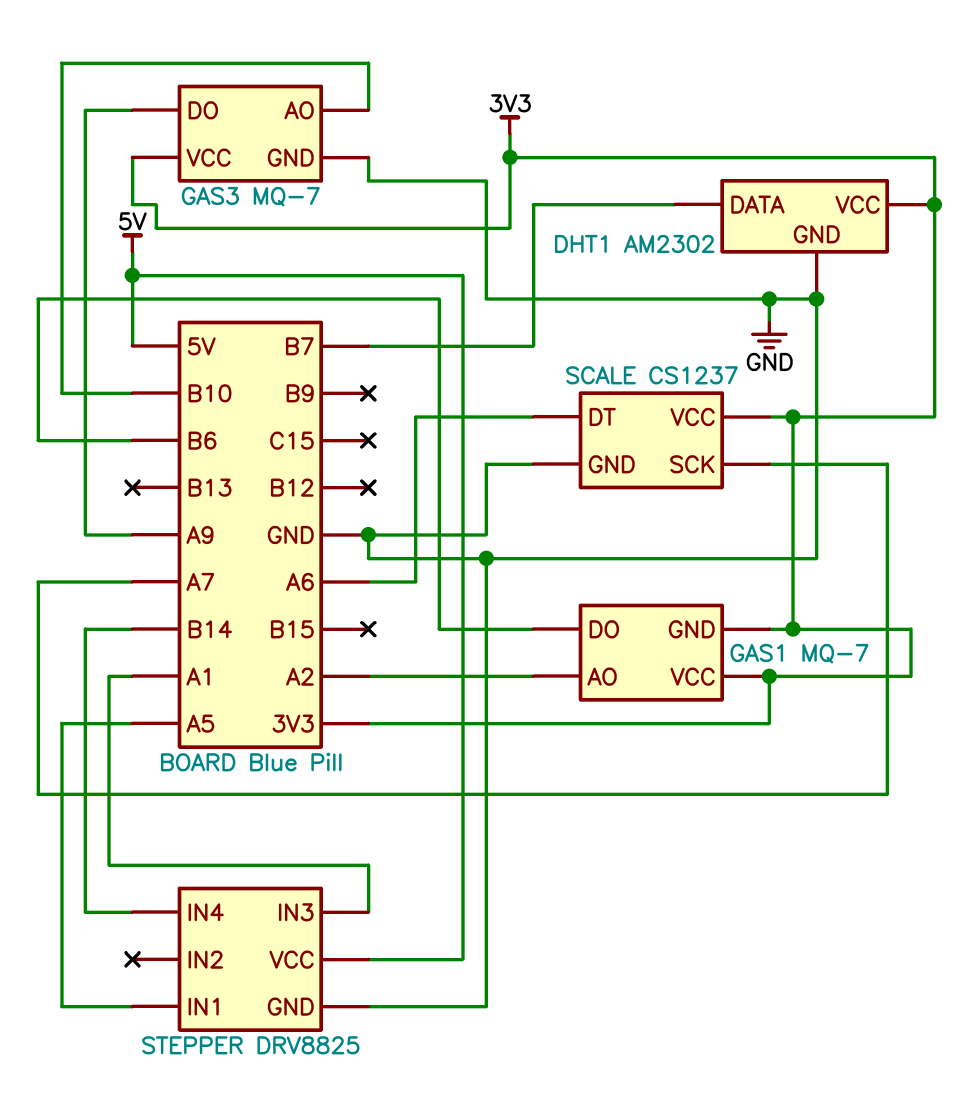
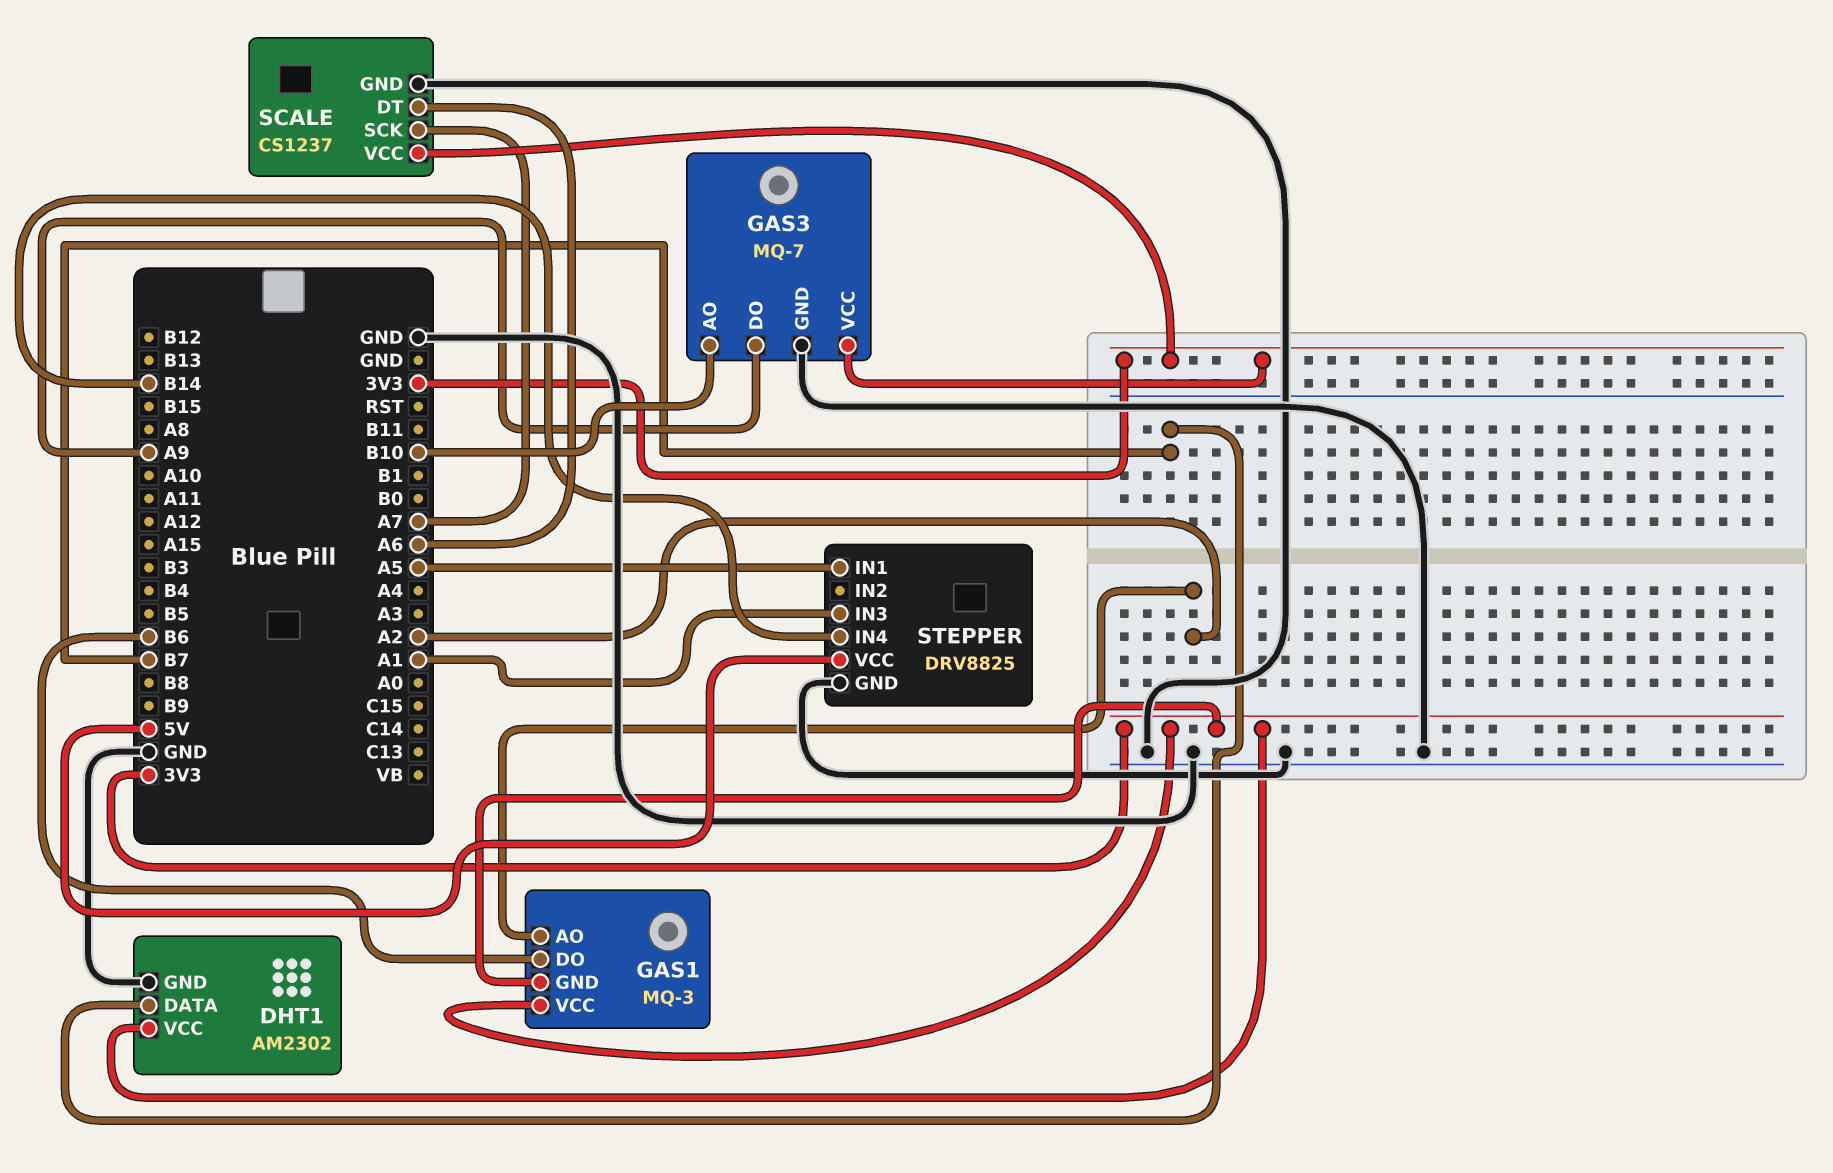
GAS1: MQ-7 -> MQ-3

